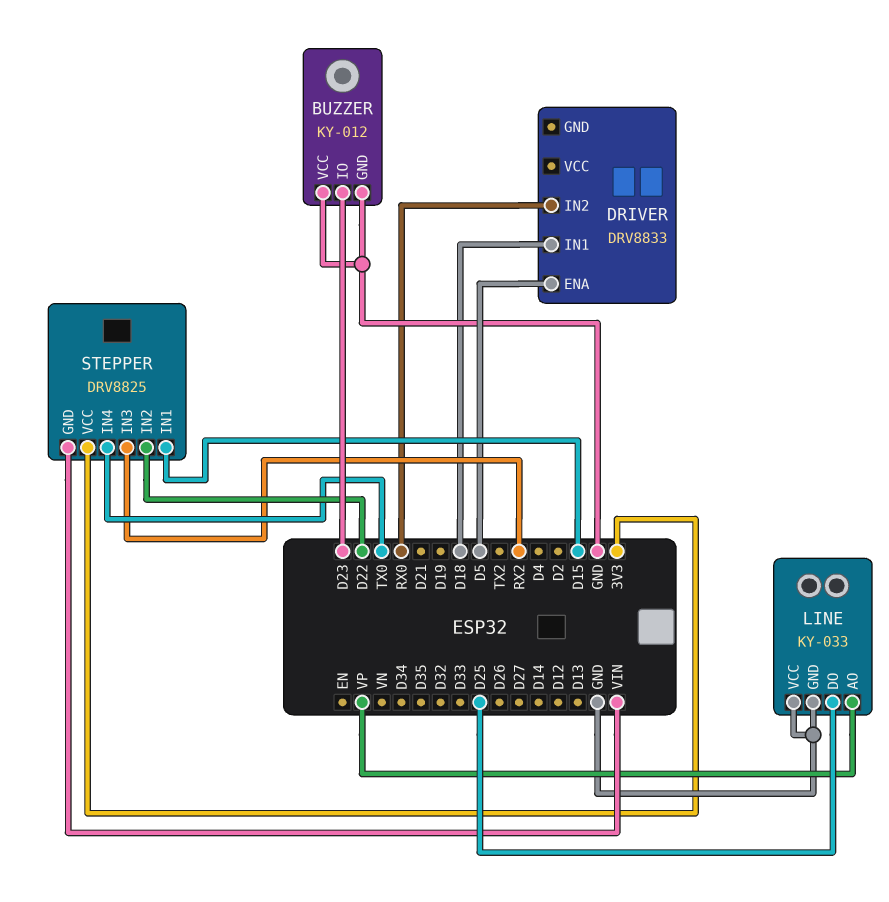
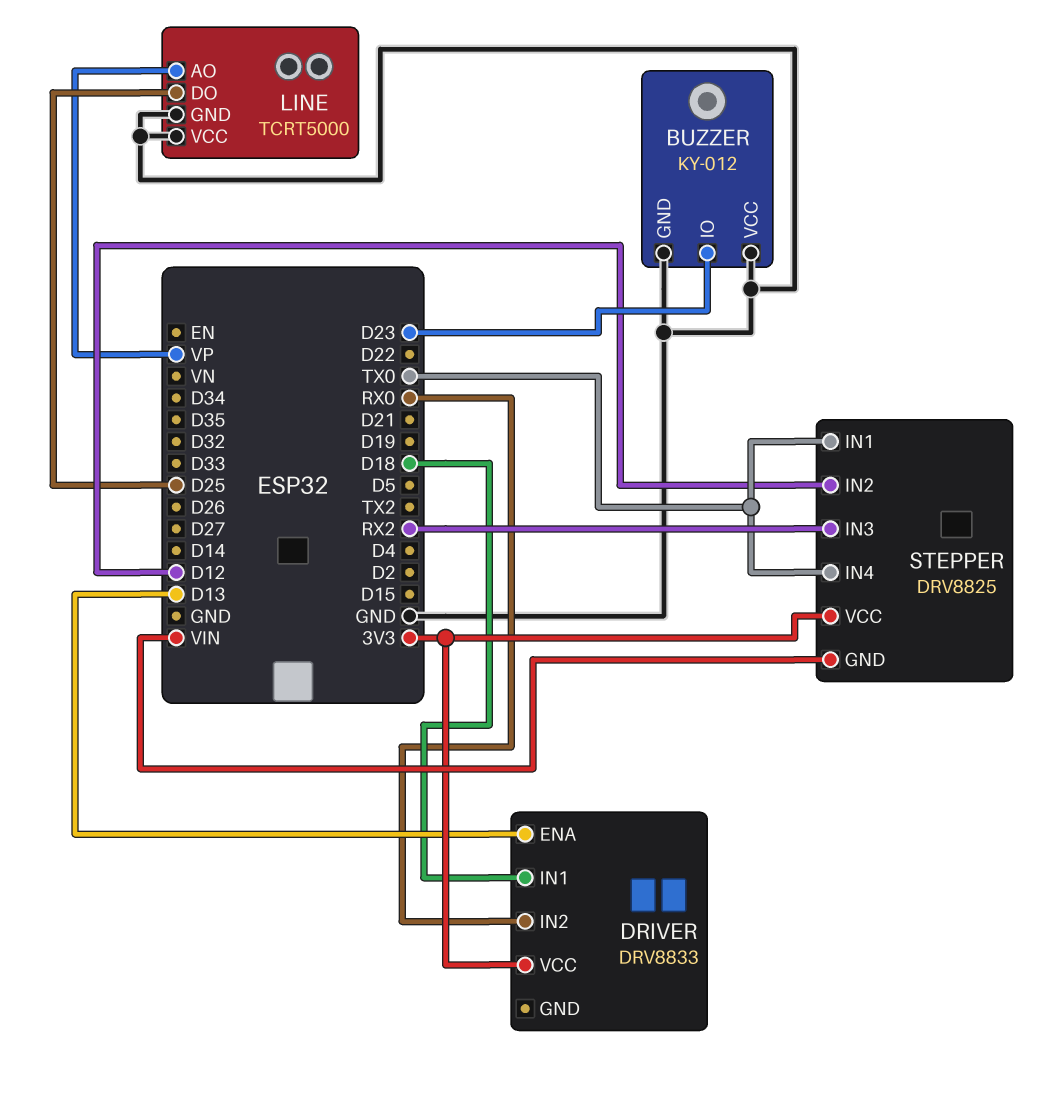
DRIVER pin ENA: D5 -> D13
DRIVER pin VCC: none -> 3V3
LINE: KY-033 -> TCRT5000
STEPPER pin IN1: D15 -> TX0
STEPPER pin IN2: D22 -> D12

